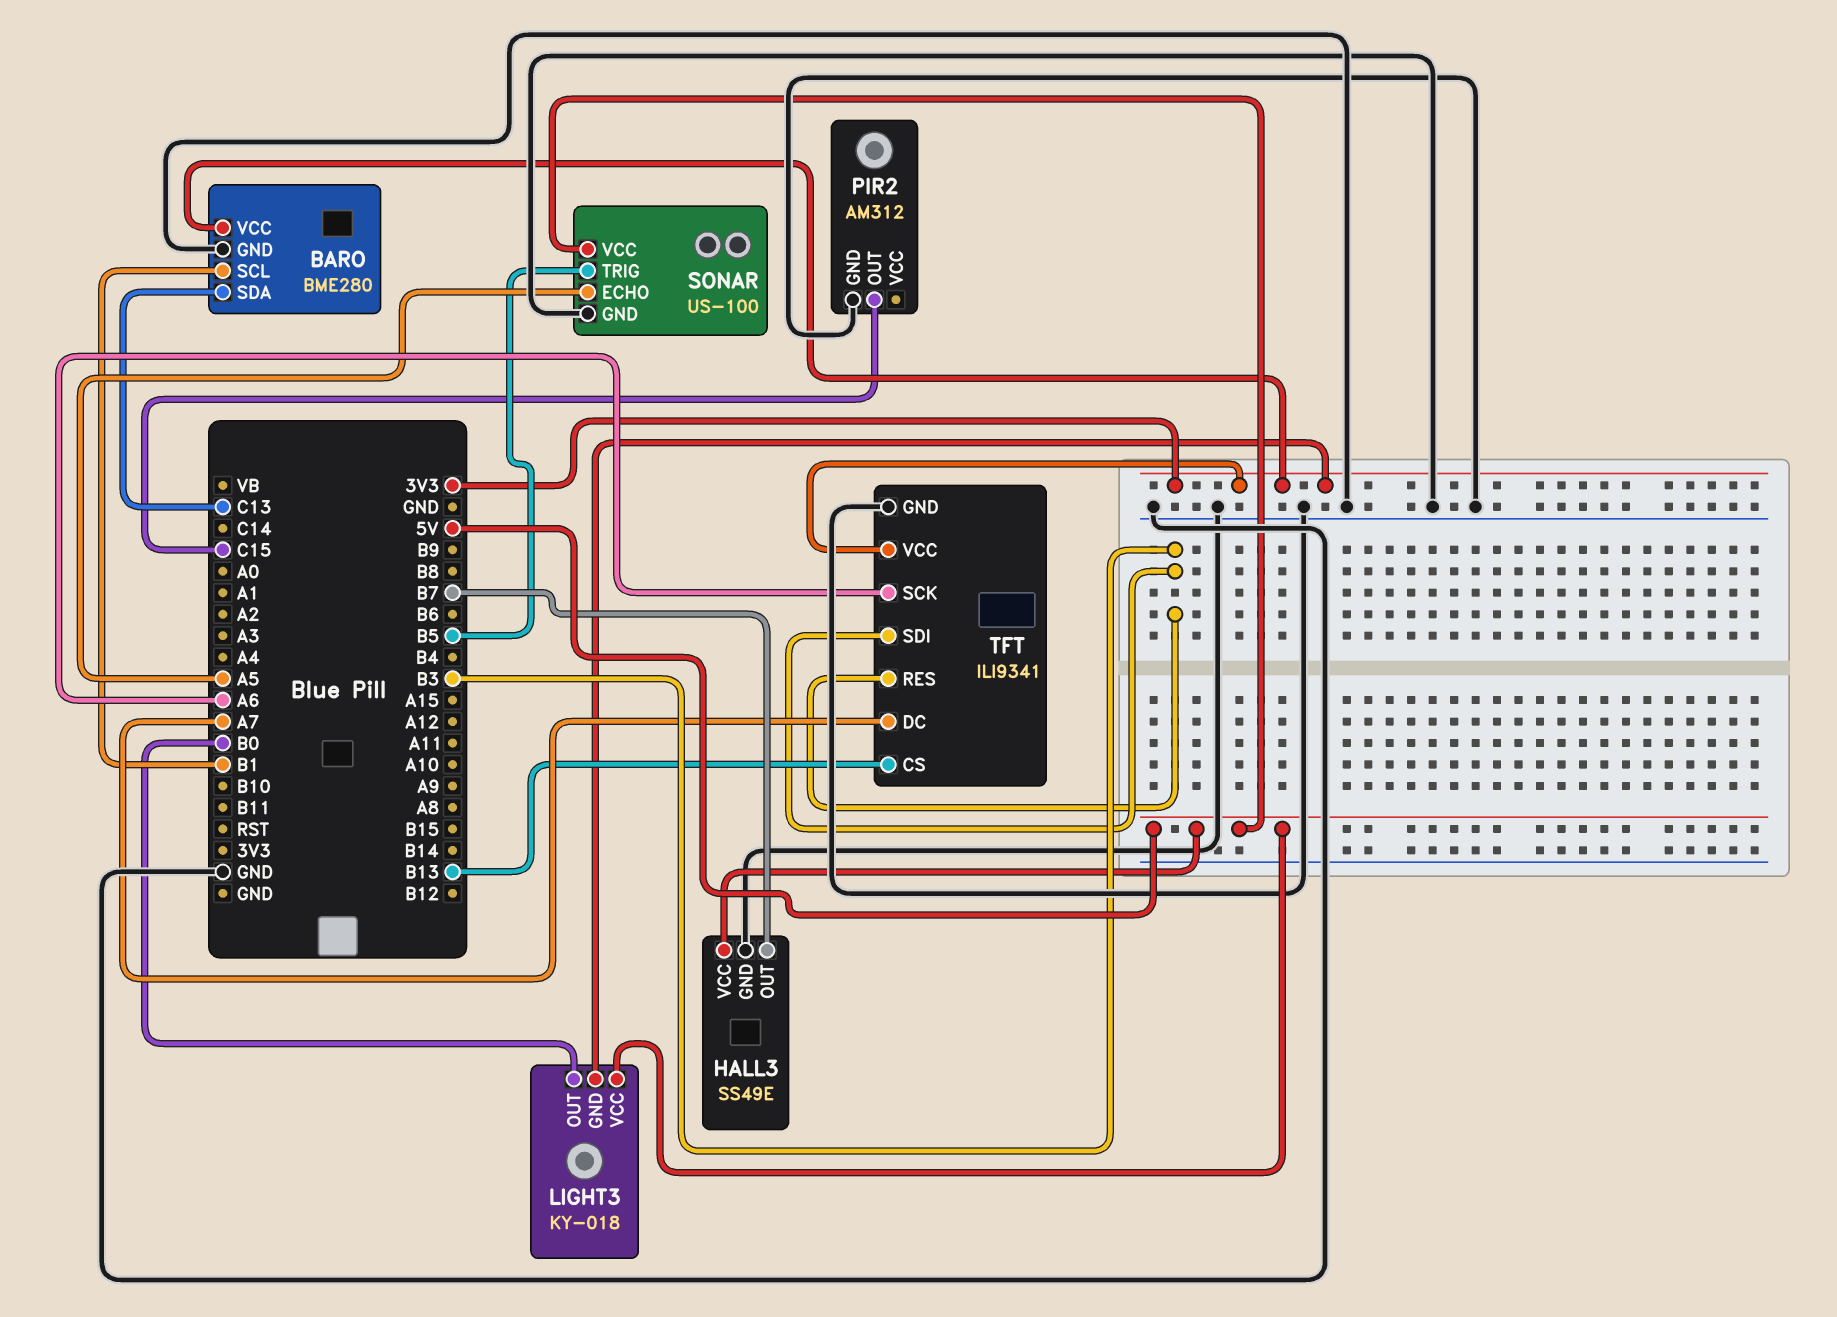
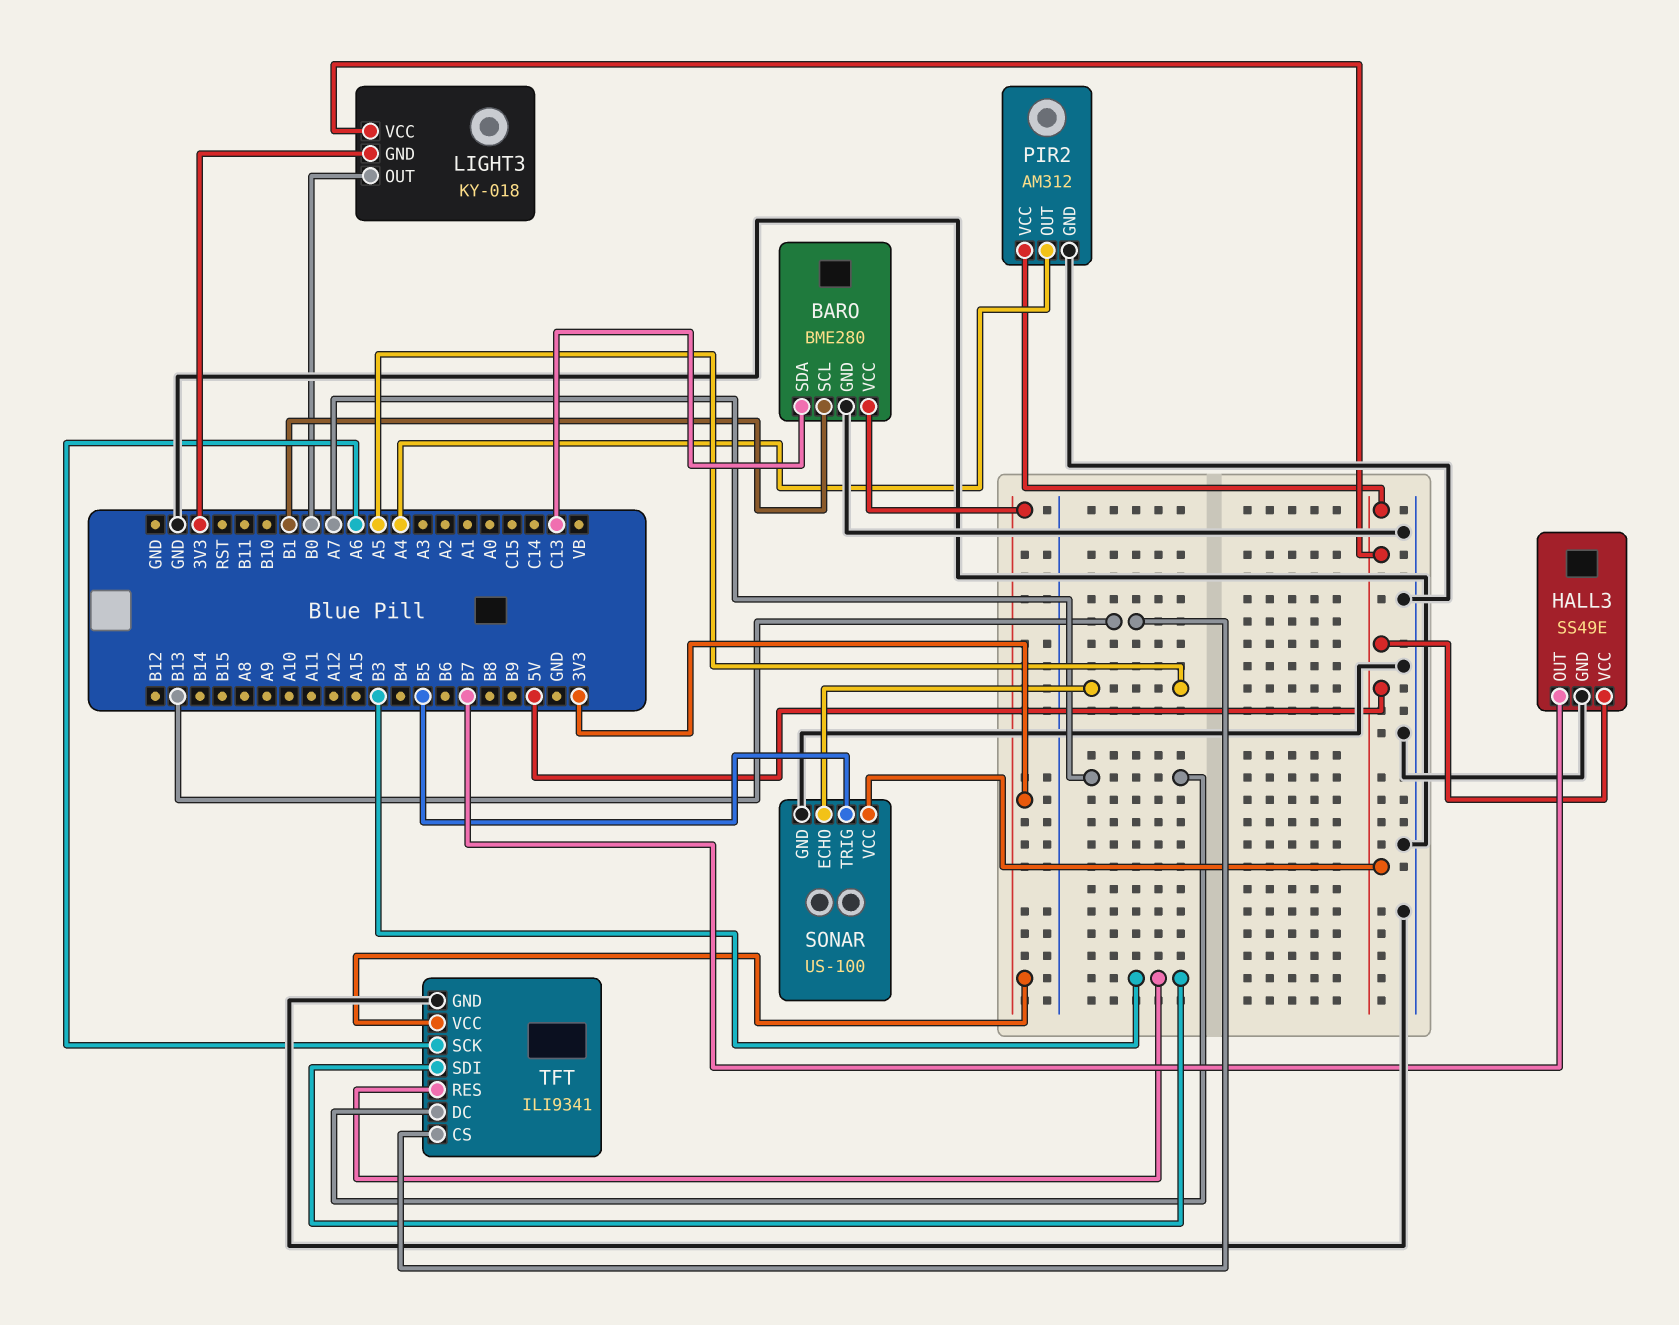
PIR2 pin OUT: C15 -> A4
PIR2 pin VCC: none -> 5V

